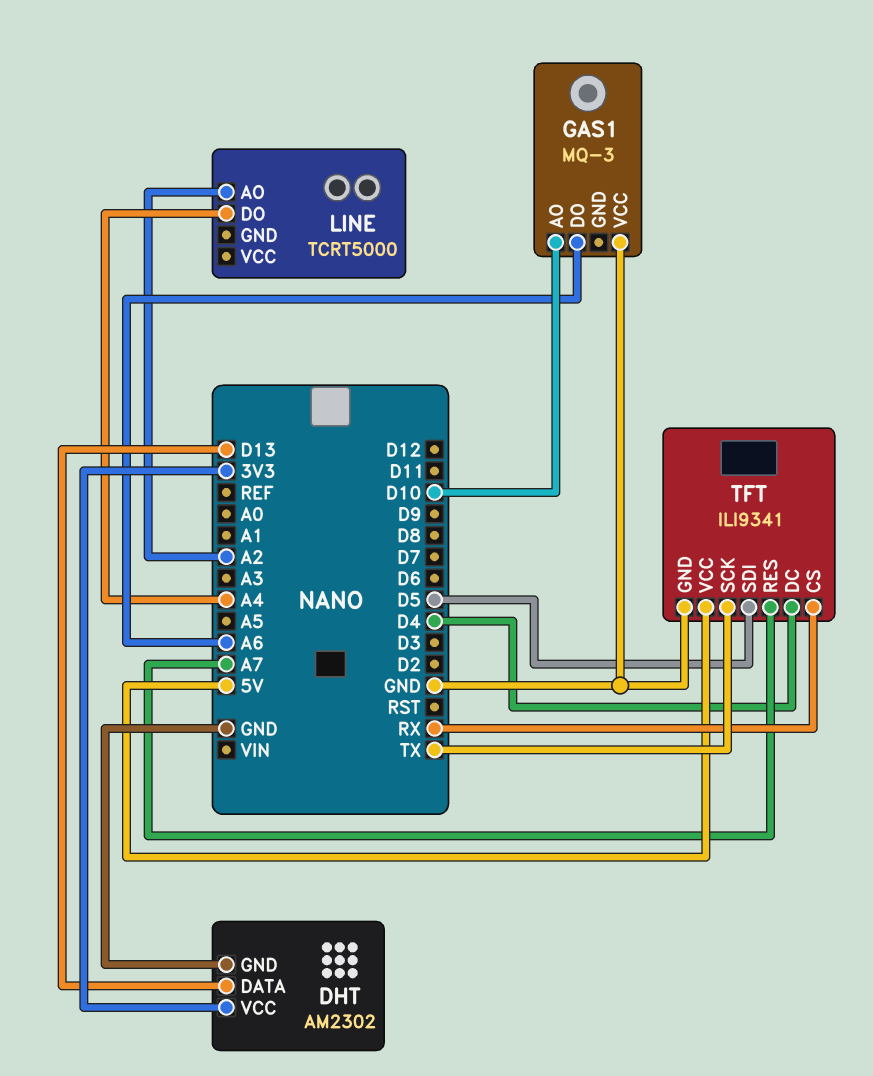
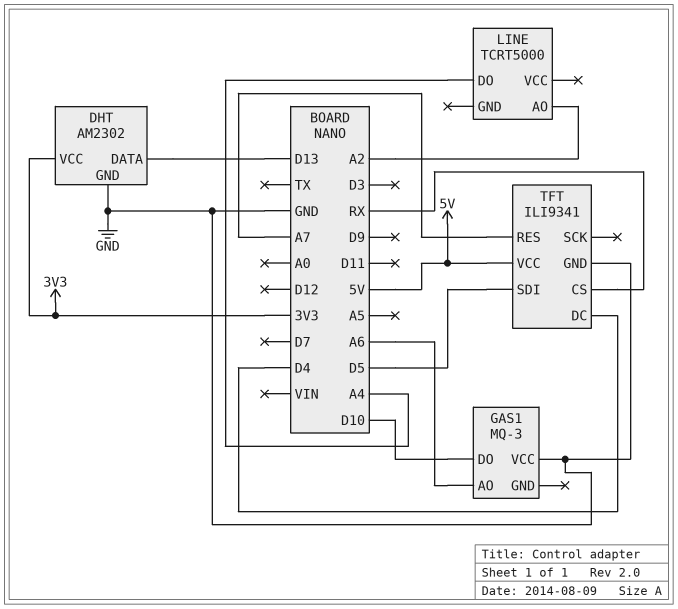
GAS1 pin AO: D10 -> A6
GAS1 pin DO: A6 -> D10
TFT pin SCK: TX -> none

